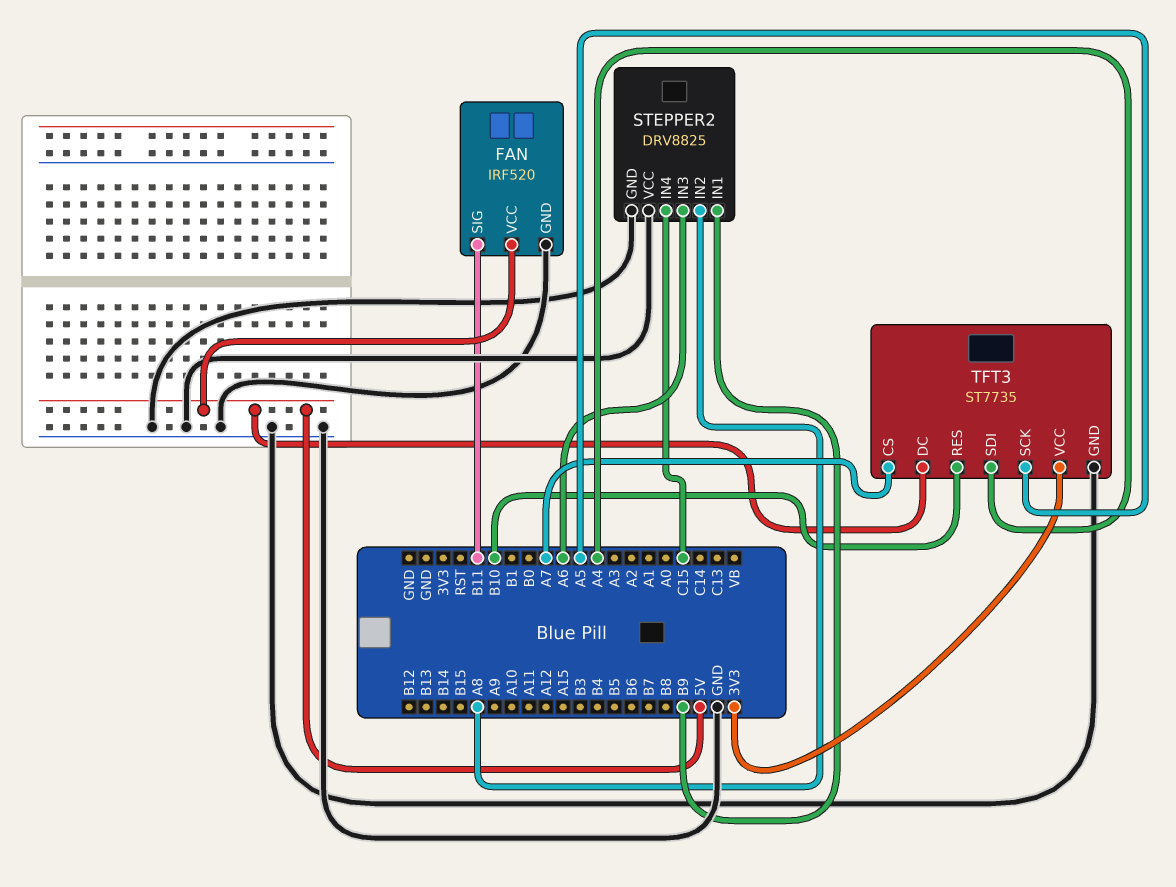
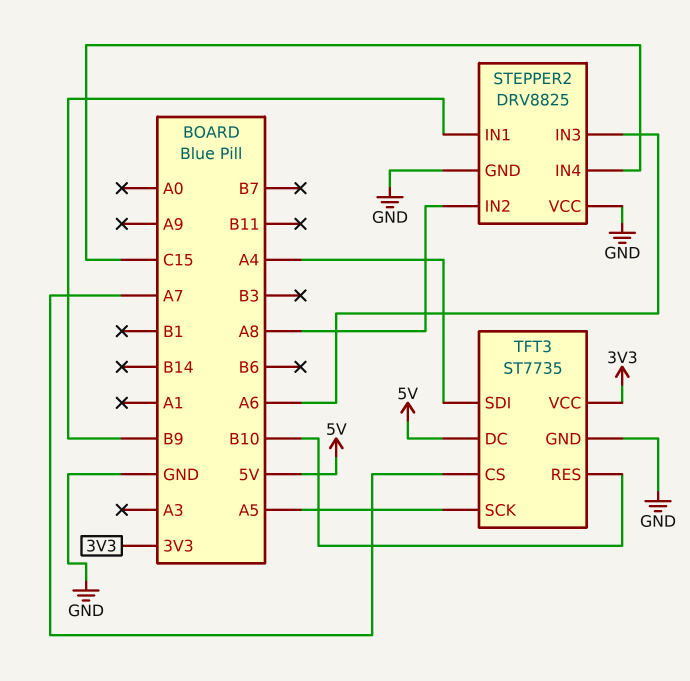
FAN: IRF520 -> none
FAN pin GND: GND -> none
FAN pin SIG: B11 -> none
FAN pin VCC: 5V -> none

